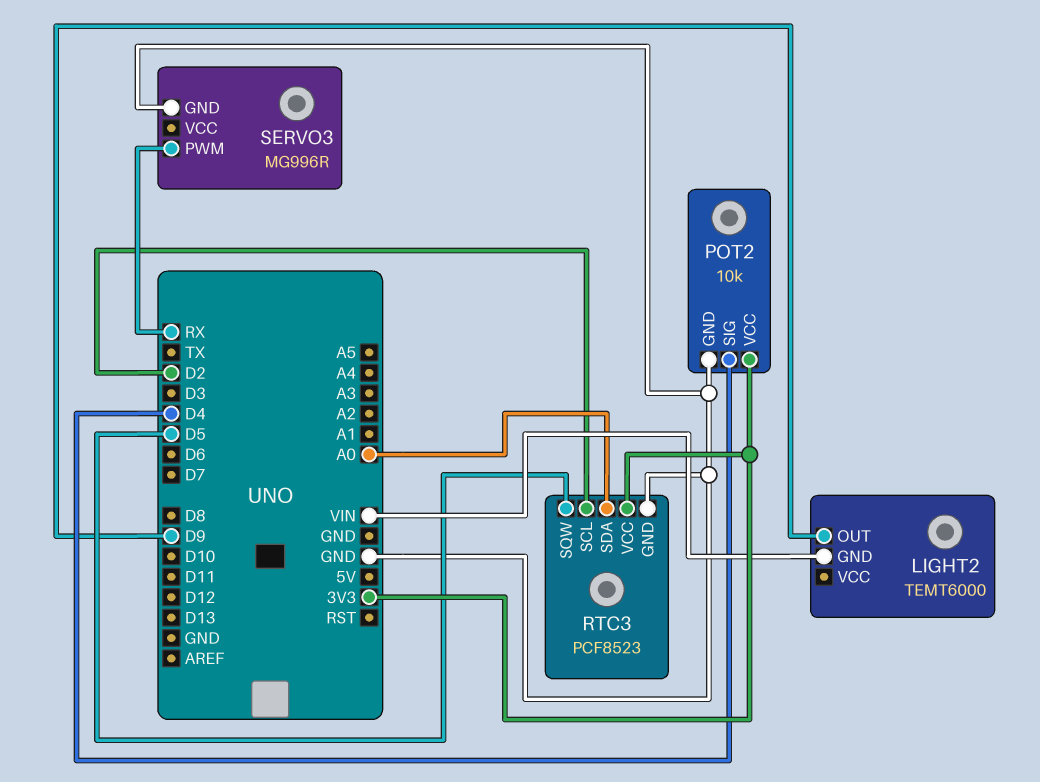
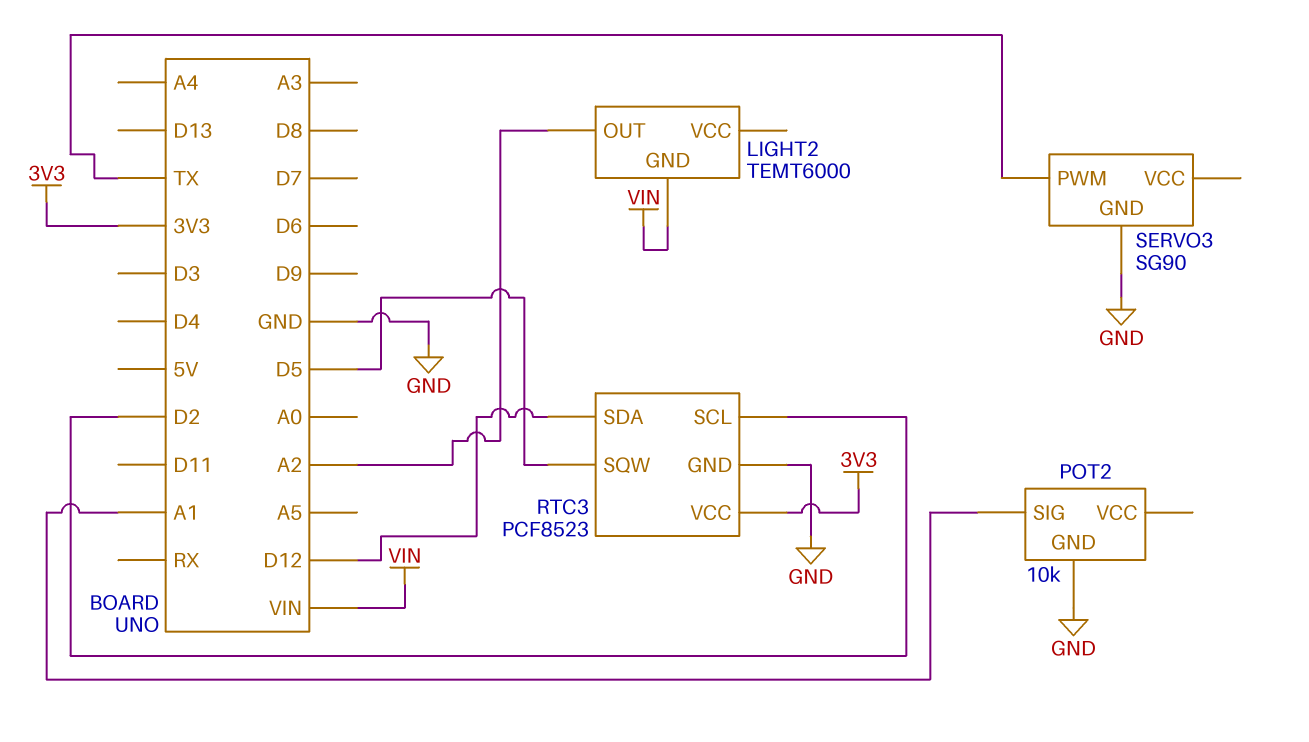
LIGHT2 pin OUT: D9 -> A2
POT2 pin SIG: D4 -> A1
POT2 pin VCC: 3V3 -> none
RTC3 pin SDA: A0 -> D12
SERVO3: MG996R -> SG90
SERVO3 pin PWM: RX -> TX

